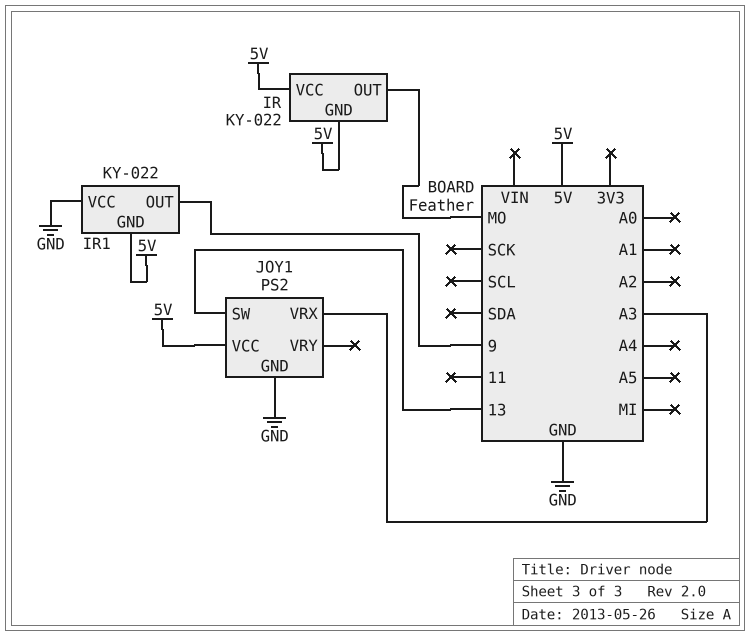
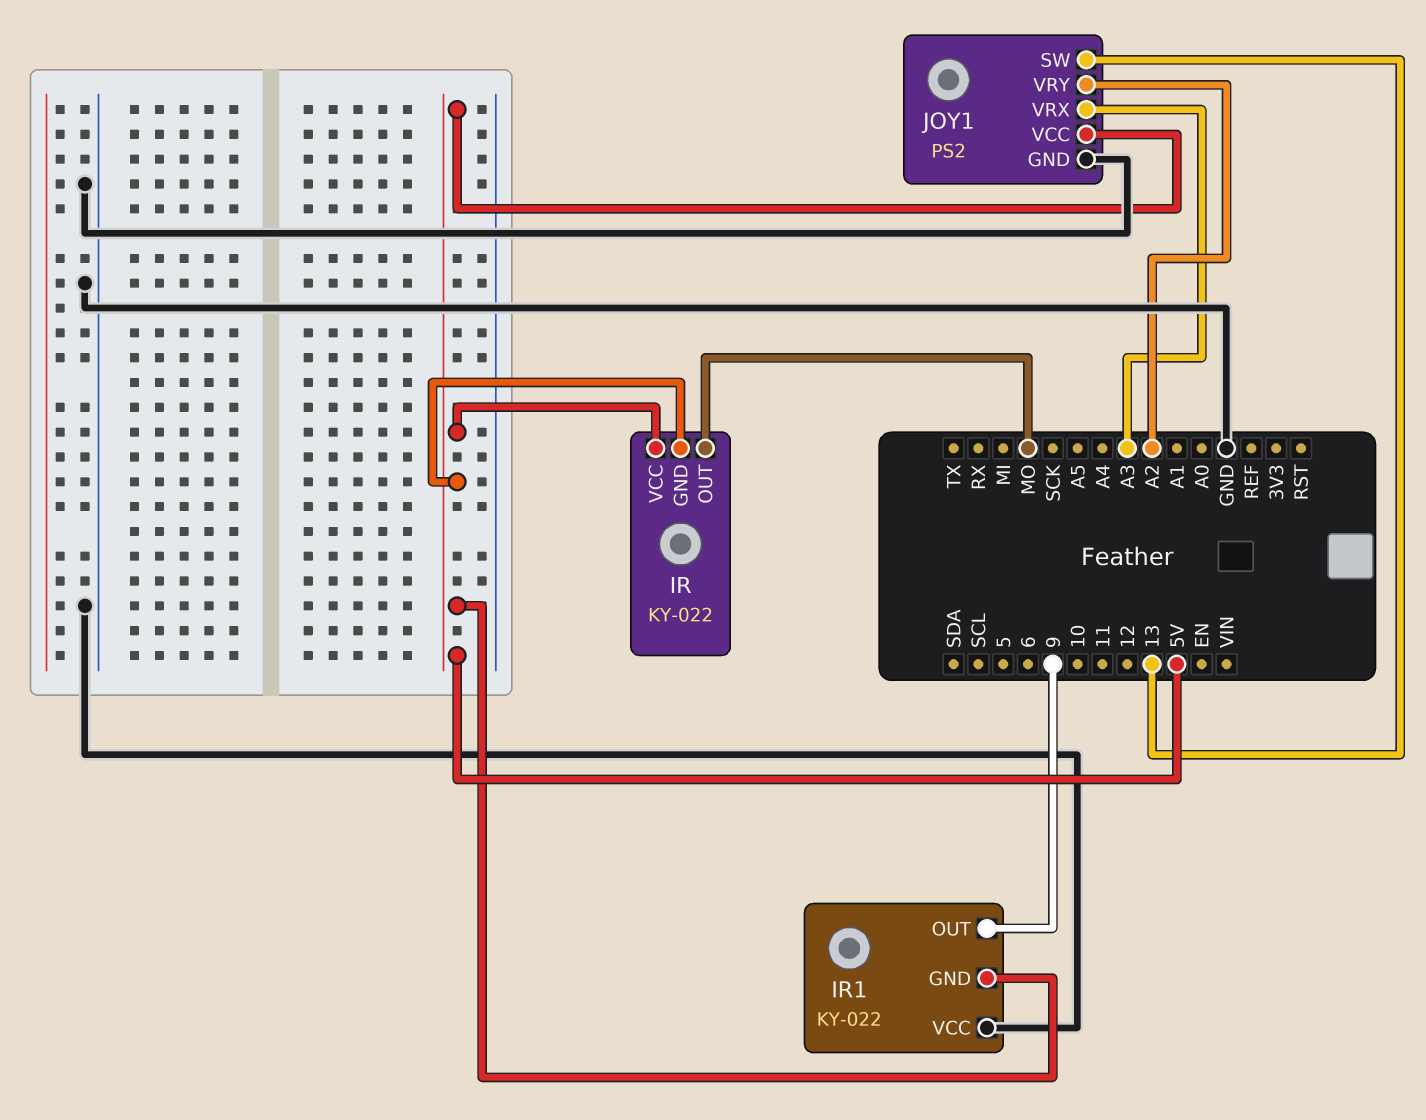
JOY1 pin VRY: none -> A2

